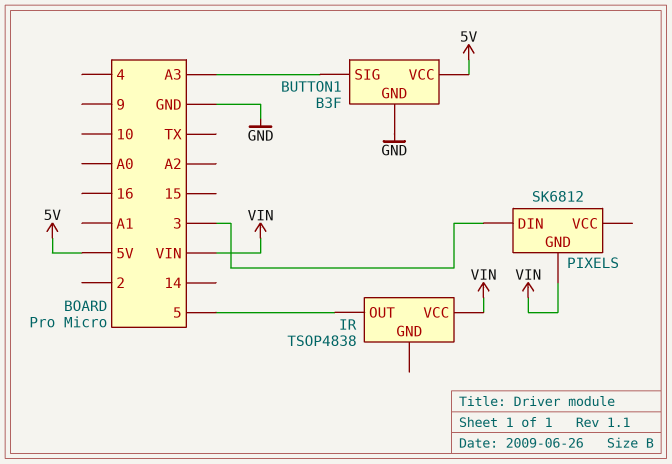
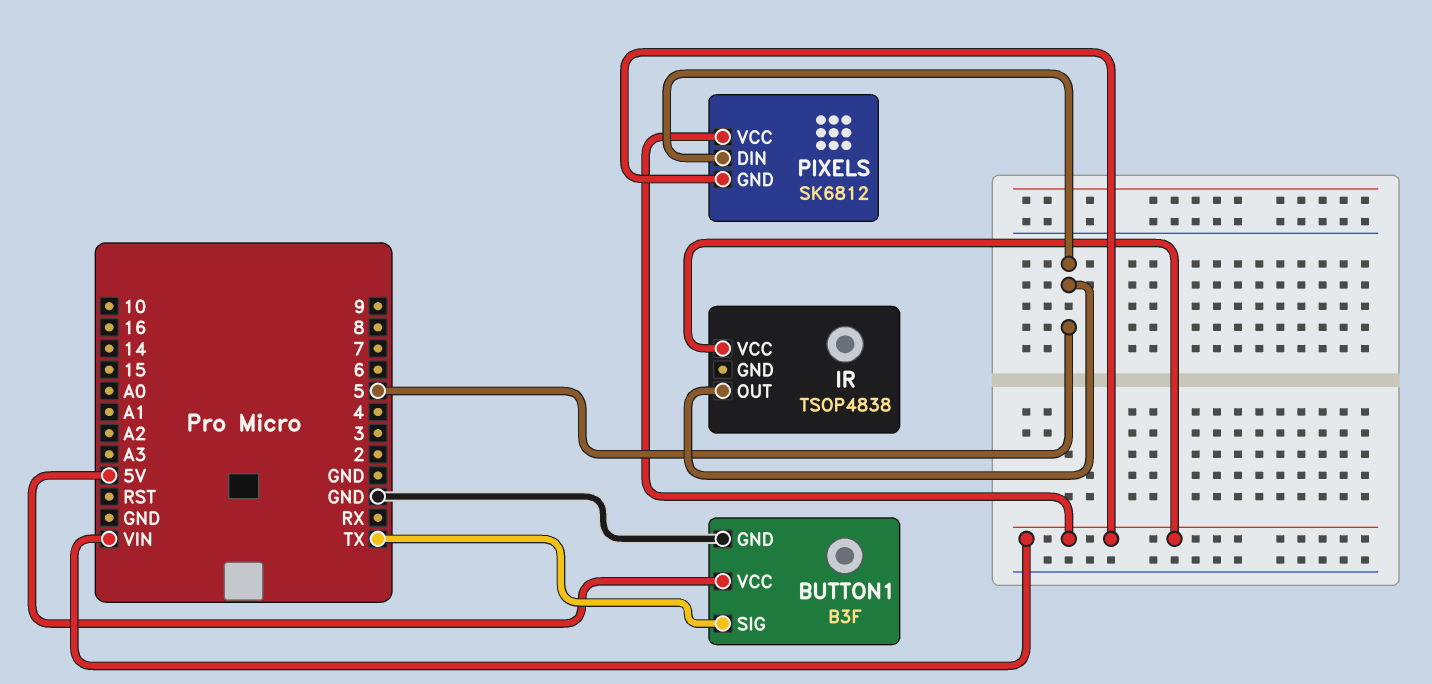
BUTTON1 pin SIG: A3 -> TX
PIXELS pin DIN: 3 -> 5
PIXELS pin VCC: none -> VIN

